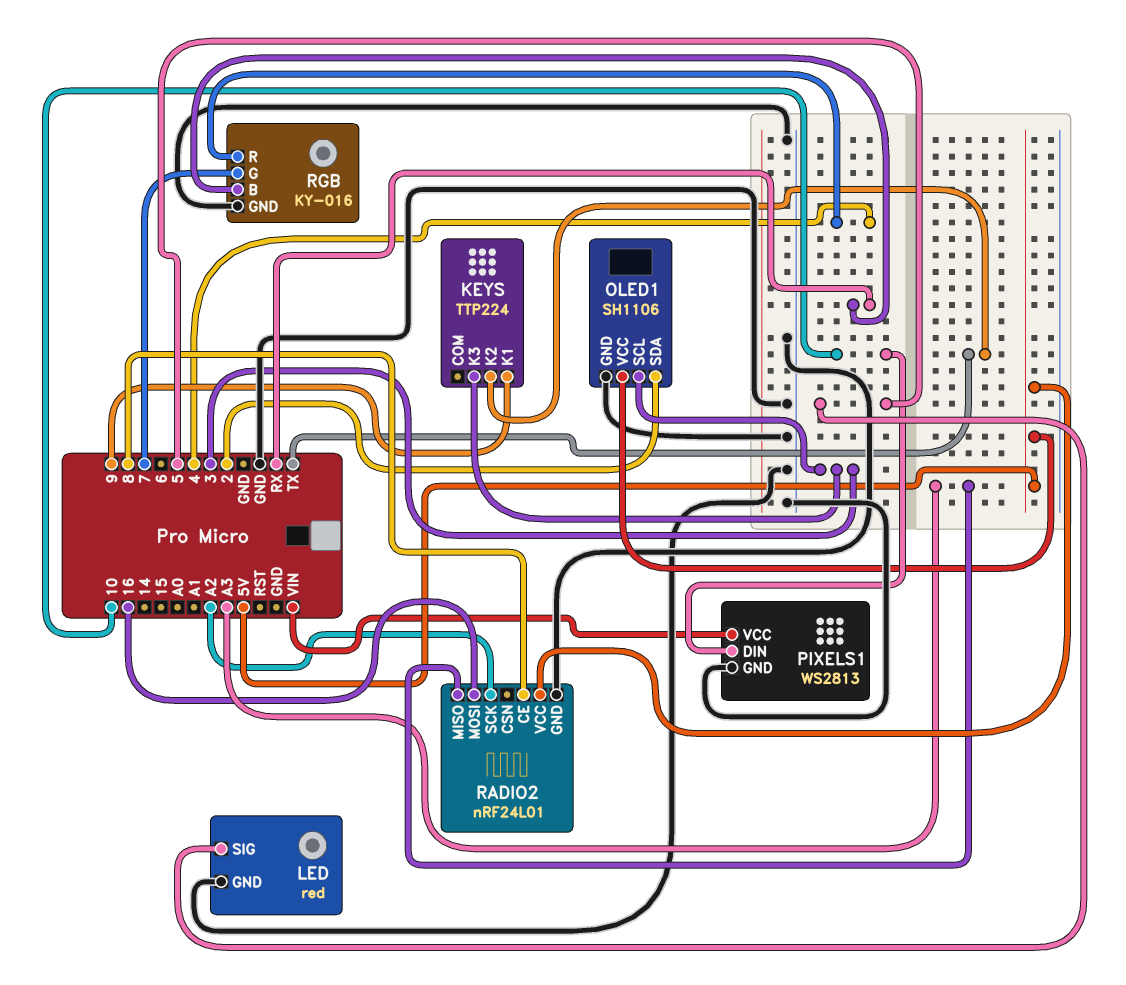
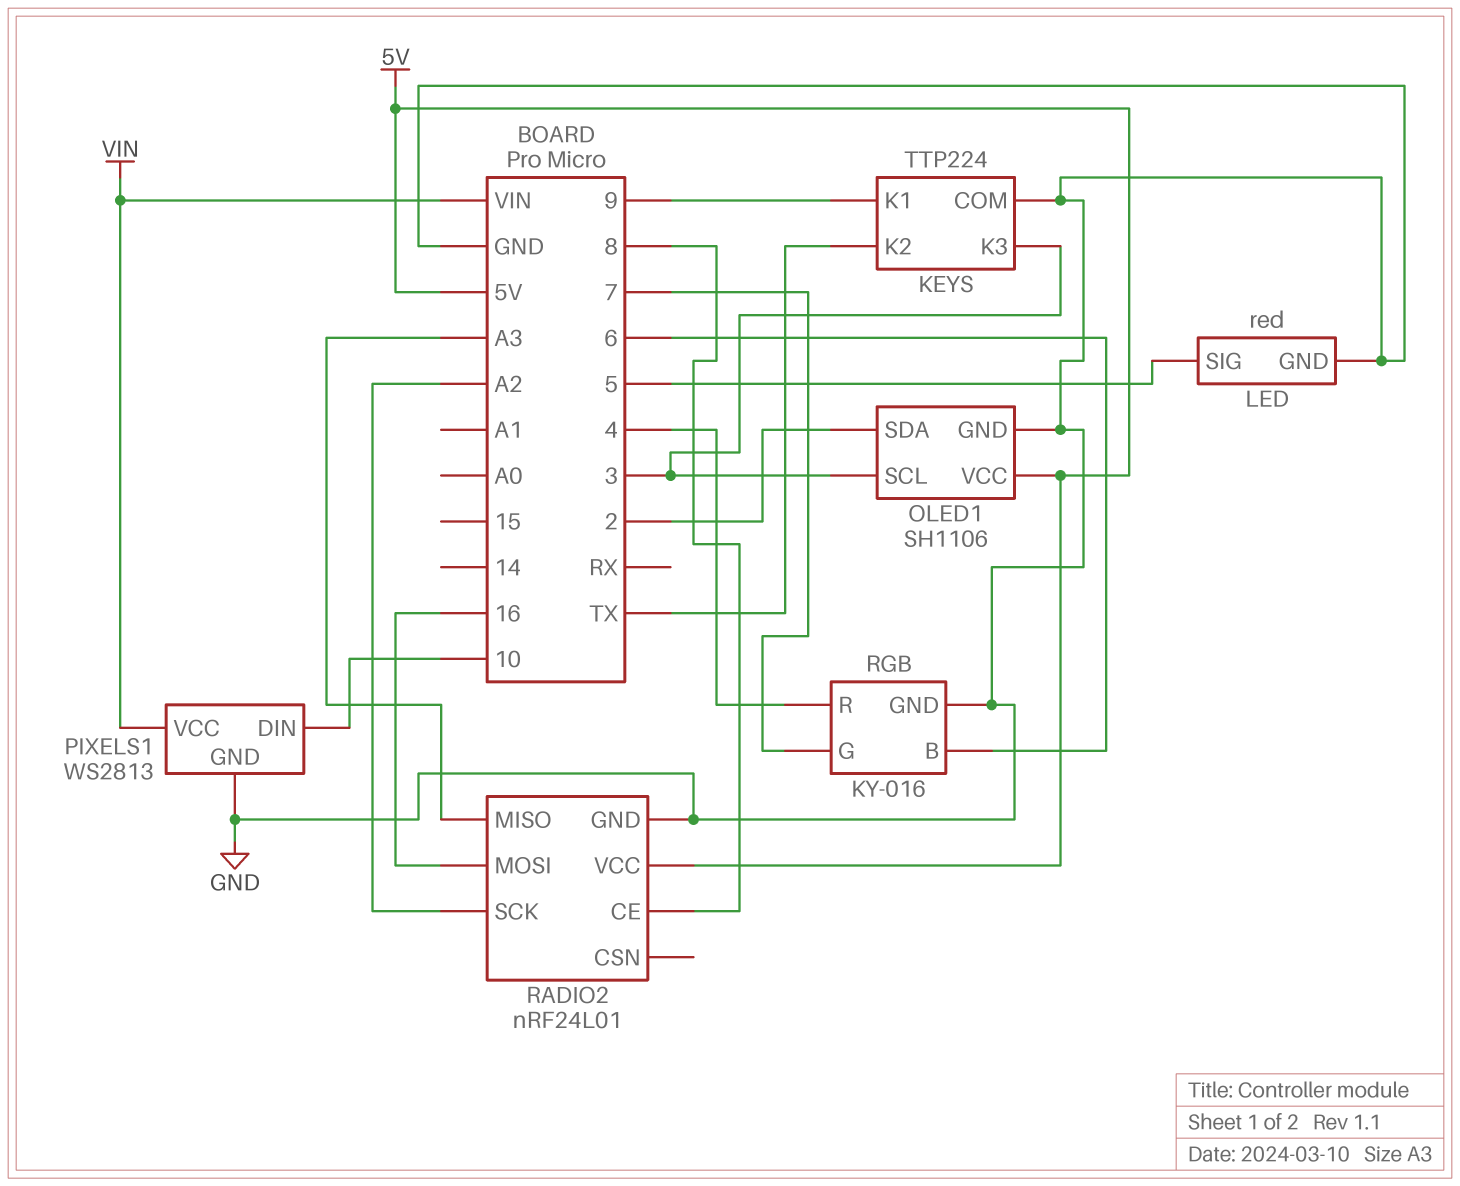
KEYS pin COM: none -> GND
RGB pin B: RX -> 6

